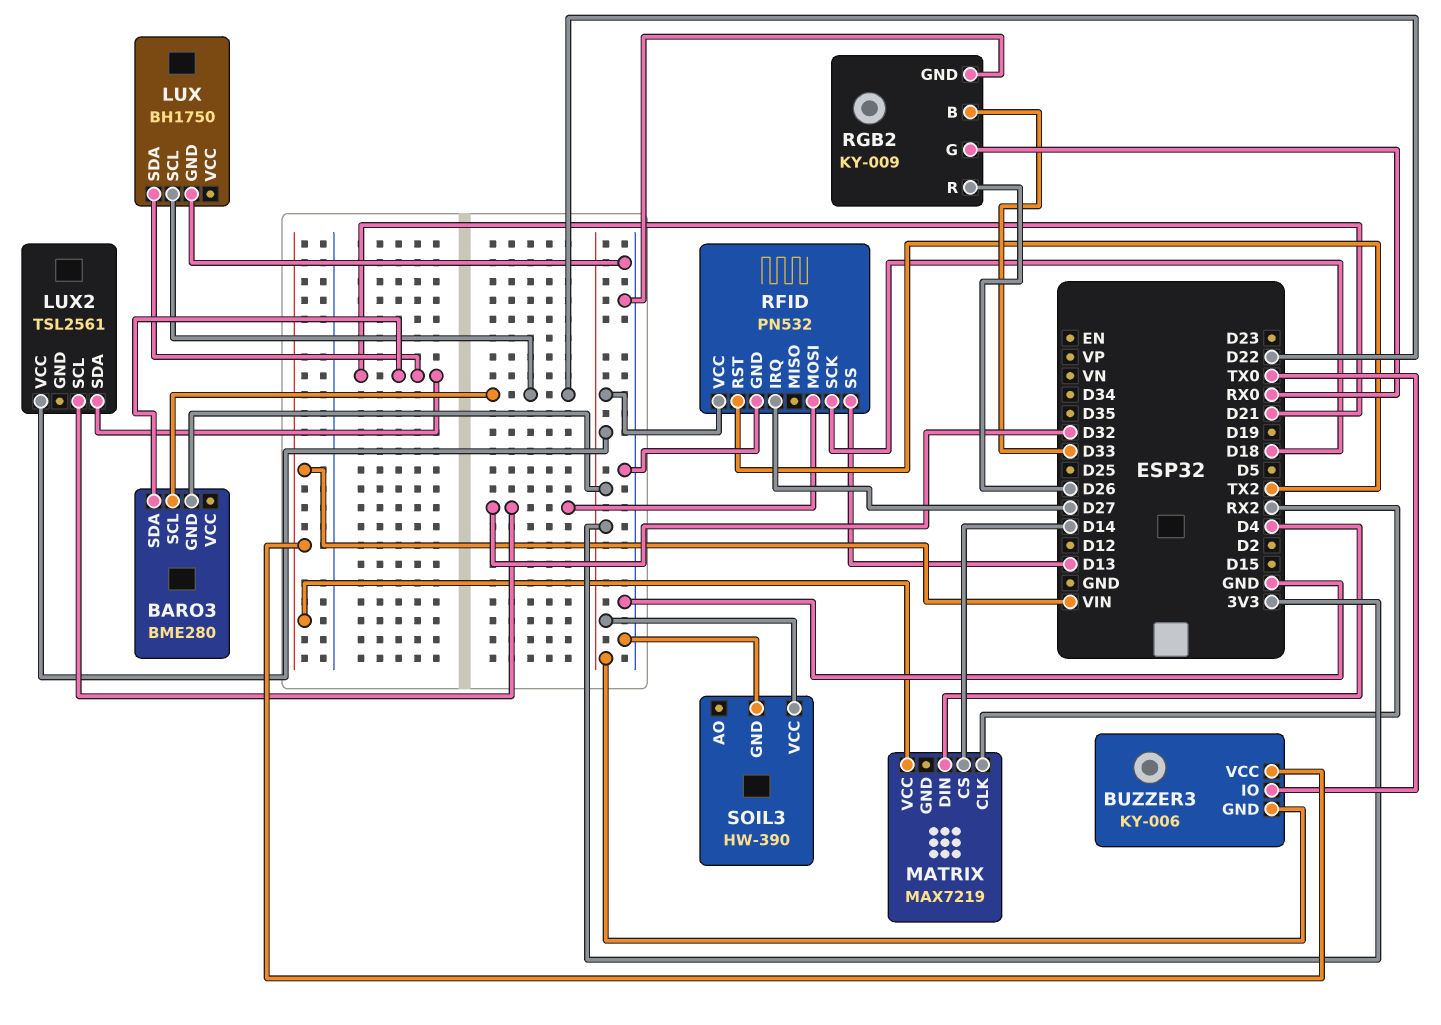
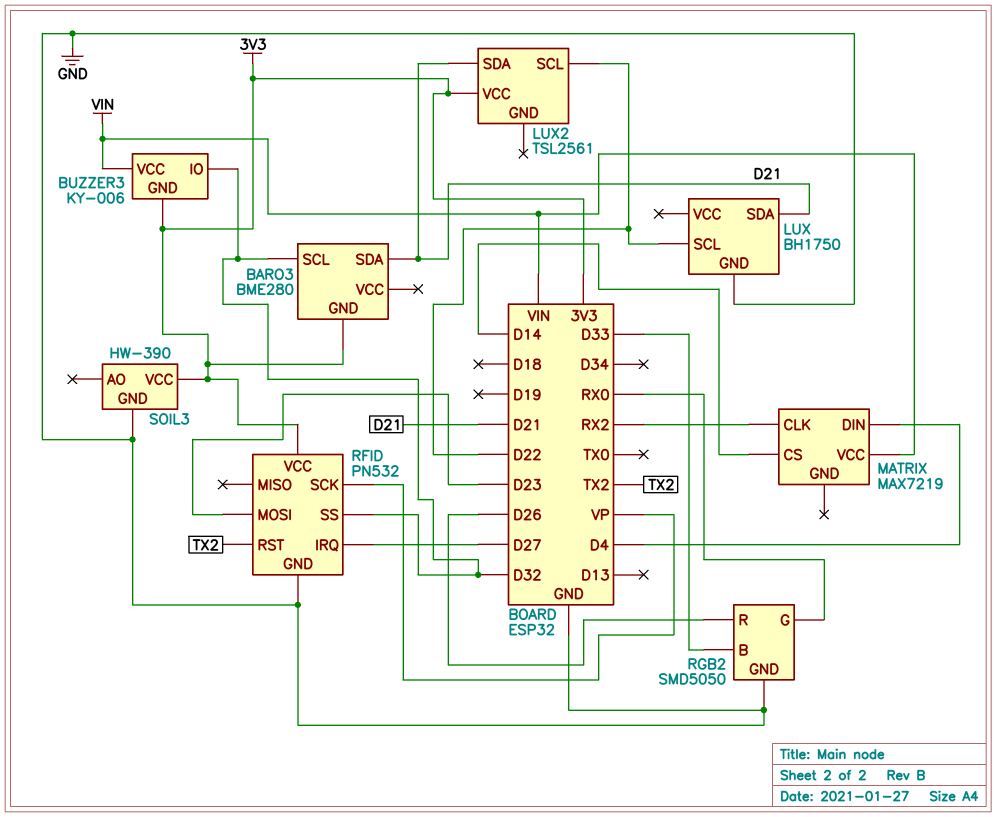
BARO3 pin SCL: D22 -> D32
BUZZER3 pin IO: TX0 -> D32
LUX2 pin SCL: D32 -> D22
RFID pin MOSI: D32 -> D23
RFID pin SCK: D18 -> VP
RFID pin SS: D13 -> D32
RGB2: KY-009 -> SMD5050

